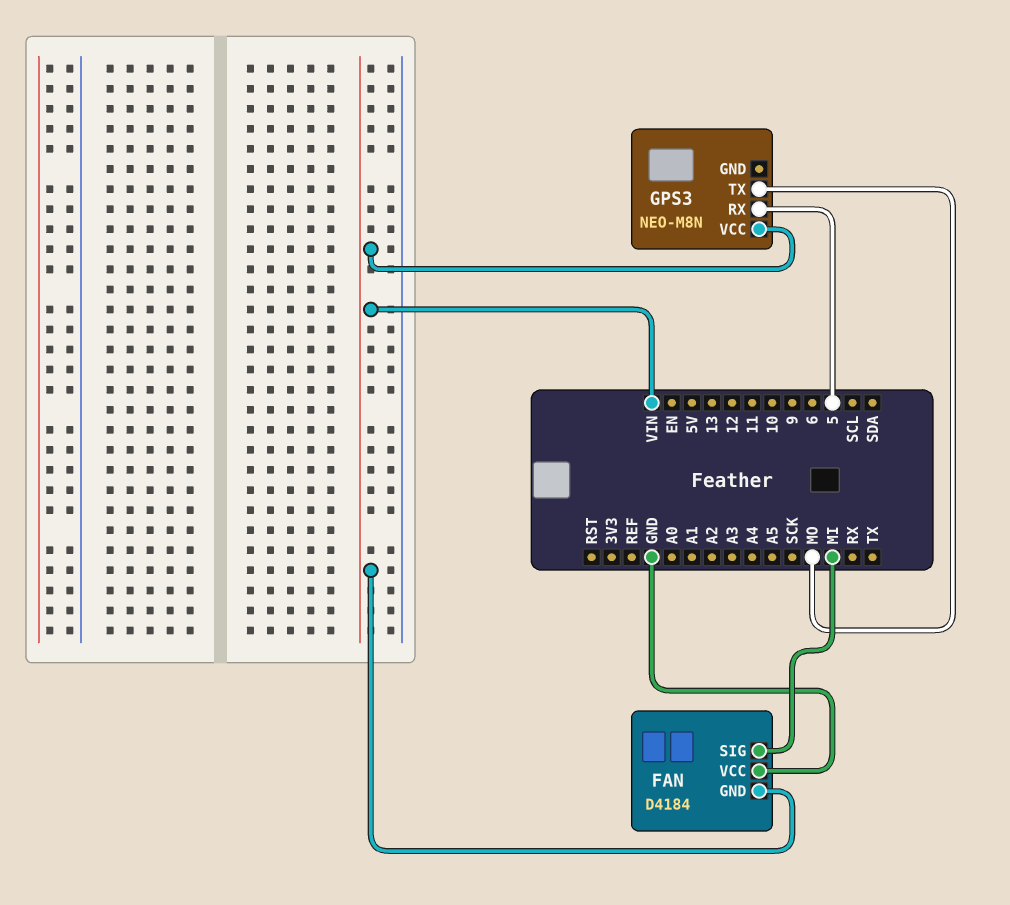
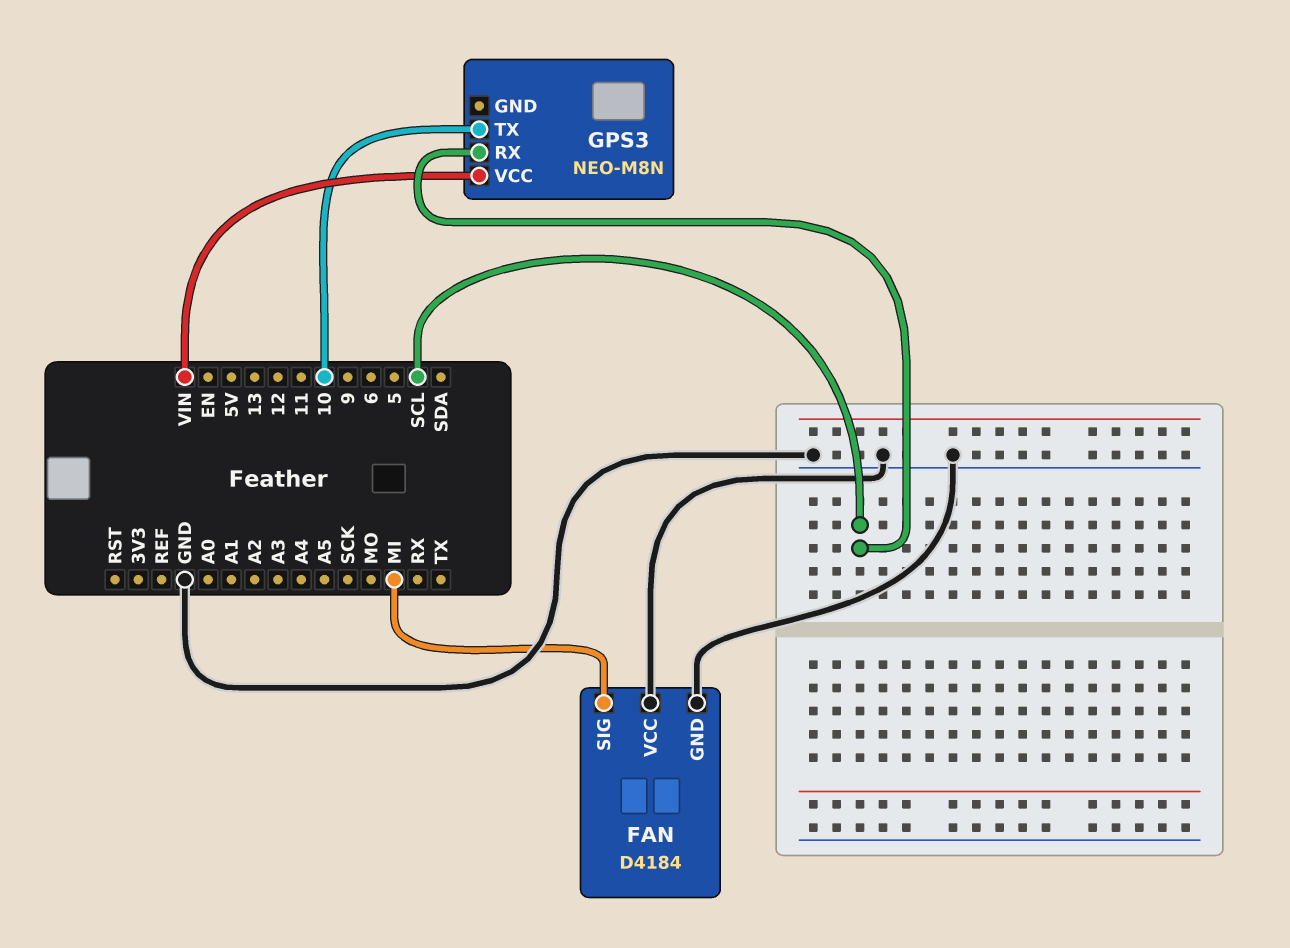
FAN pin GND: VIN -> GND
GPS3 pin RX: 5 -> SCL
GPS3 pin TX: MO -> 10

